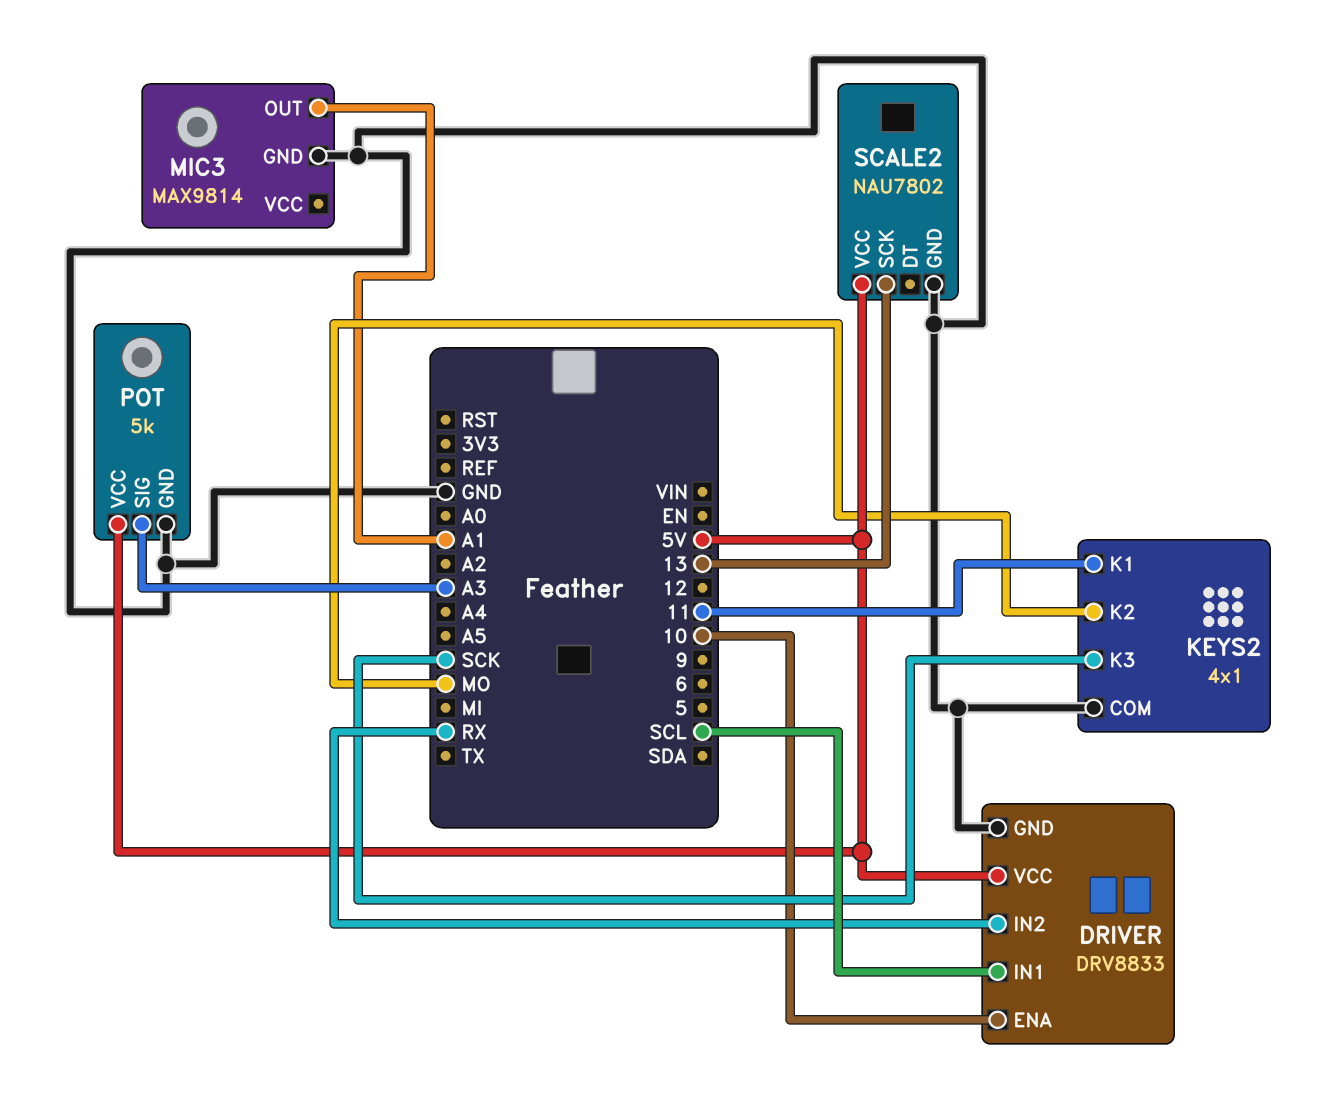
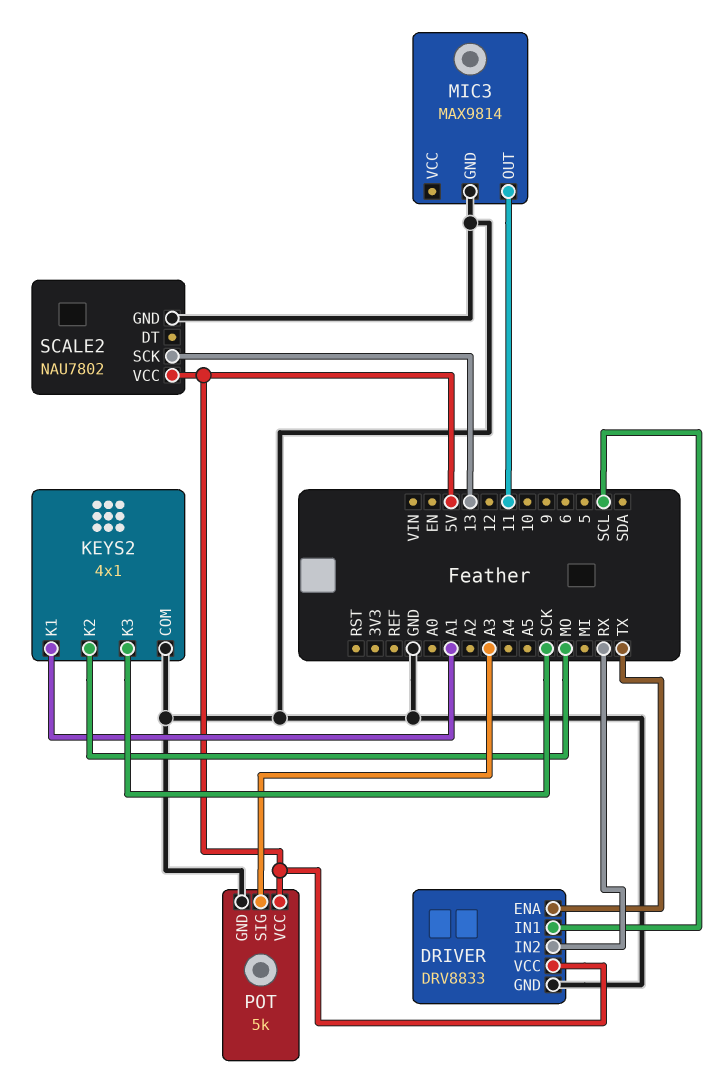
DRIVER pin ENA: 10 -> TX
KEYS2 pin K1: 11 -> A1
MIC3 pin OUT: A1 -> 11

